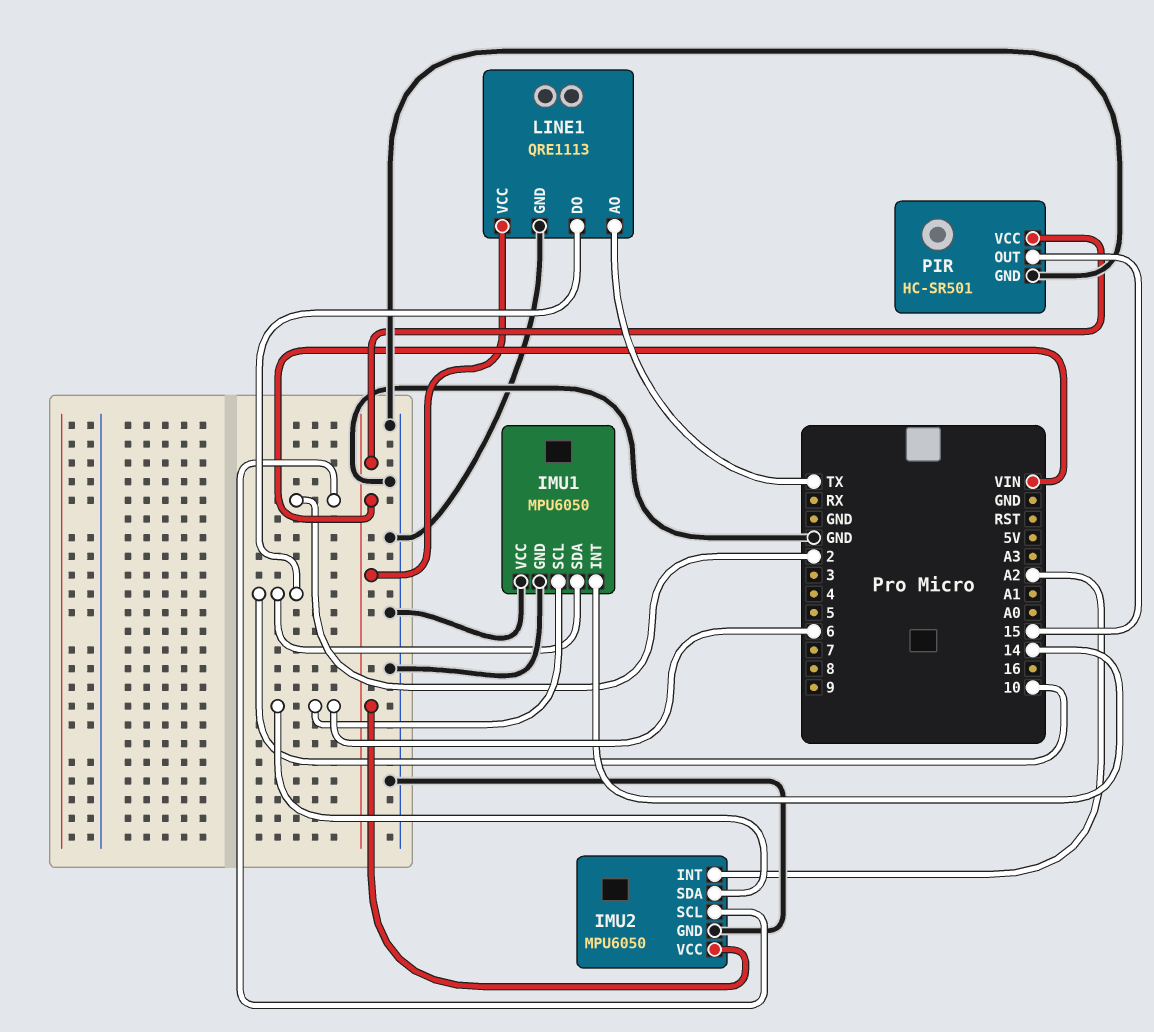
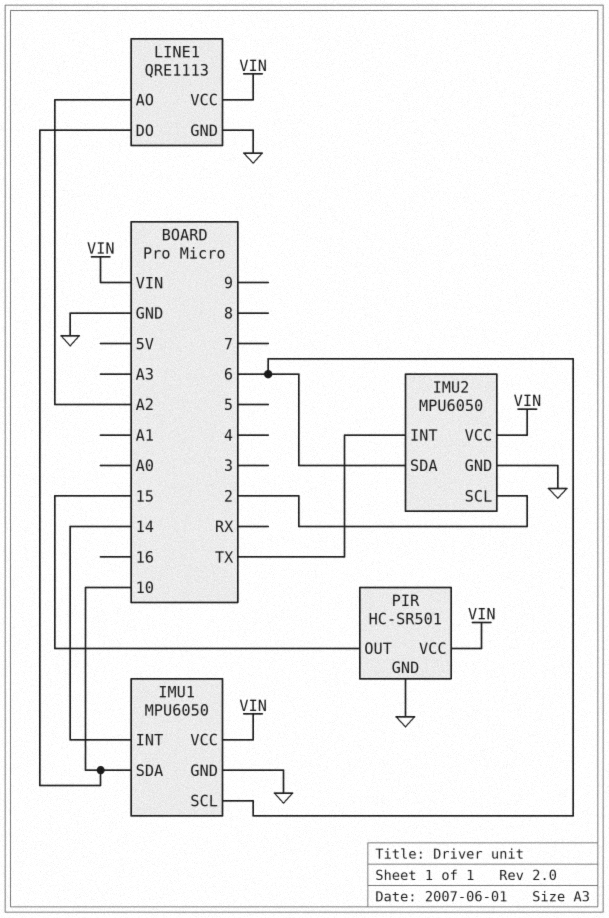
IMU1 pin VCC: GND -> VIN
IMU2 pin INT: A2 -> TX
LINE1 pin AO: TX -> A2

